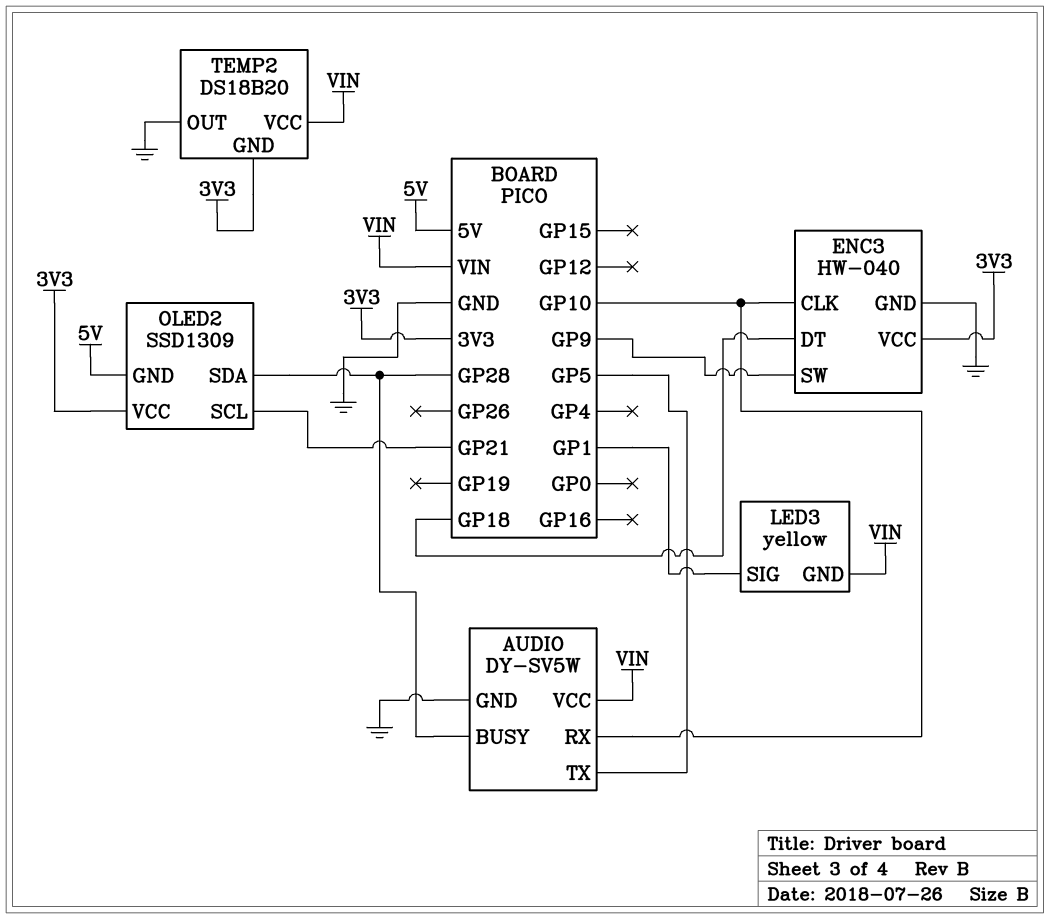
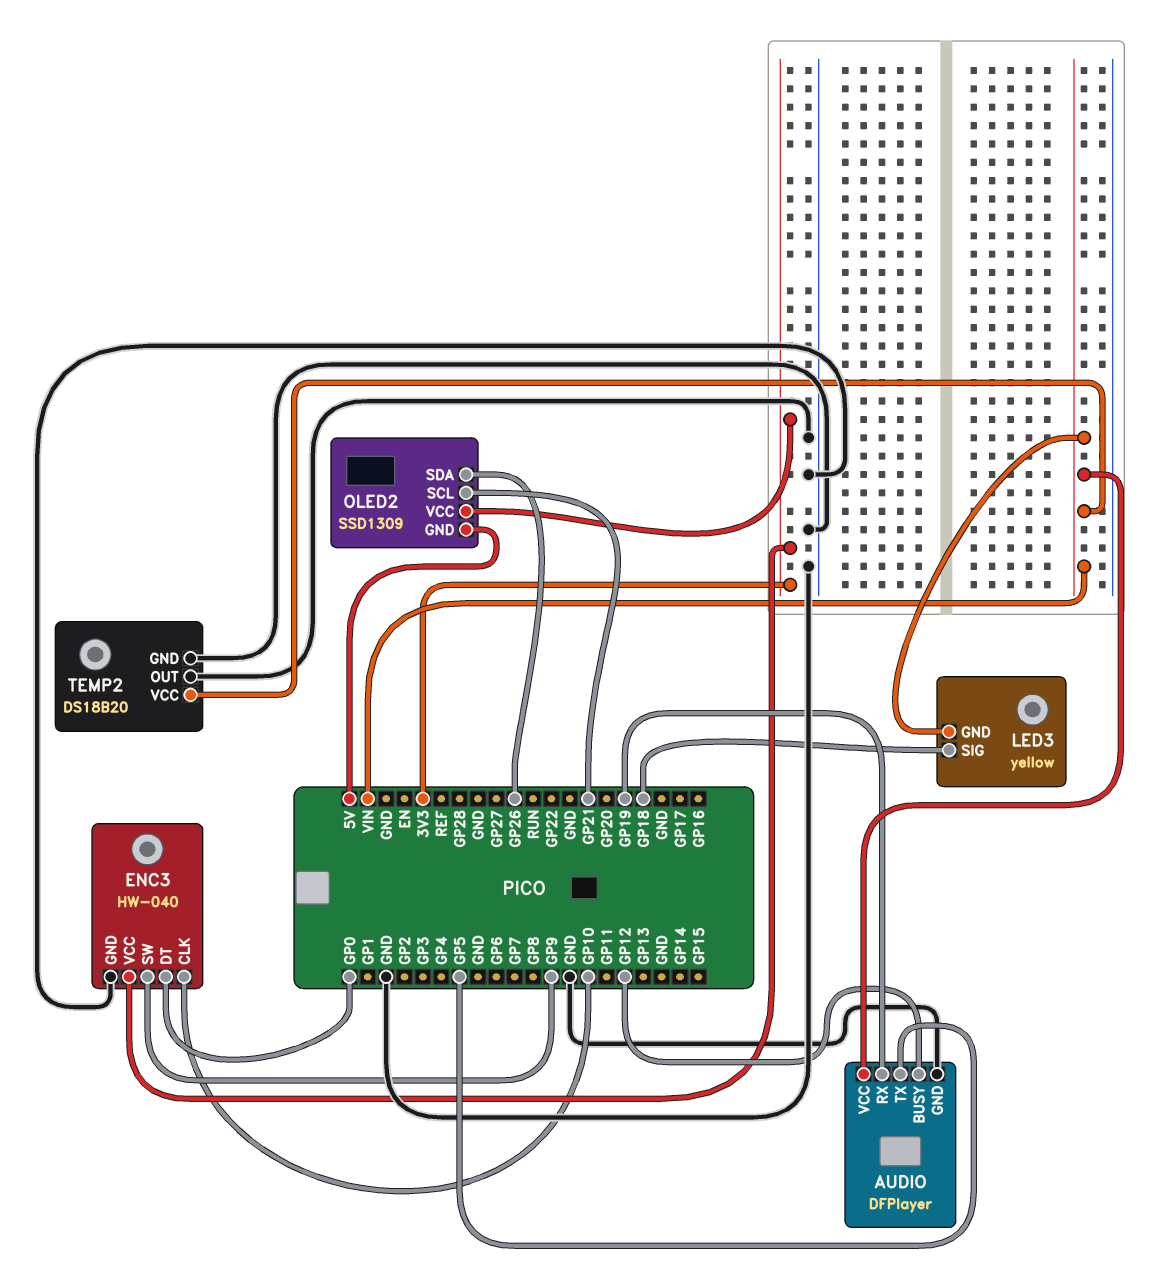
AUDIO: DY-SV5W -> DFPlayer
AUDIO pin BUSY: GP28 -> GP12
AUDIO pin RX: GP10 -> GP19
ENC3 pin DT: GP18 -> GP0
LED3 pin SIG: GP1 -> GP18
OLED2 pin SDA: GP28 -> GP26
TEMP2 pin GND: 3V3 -> GND

